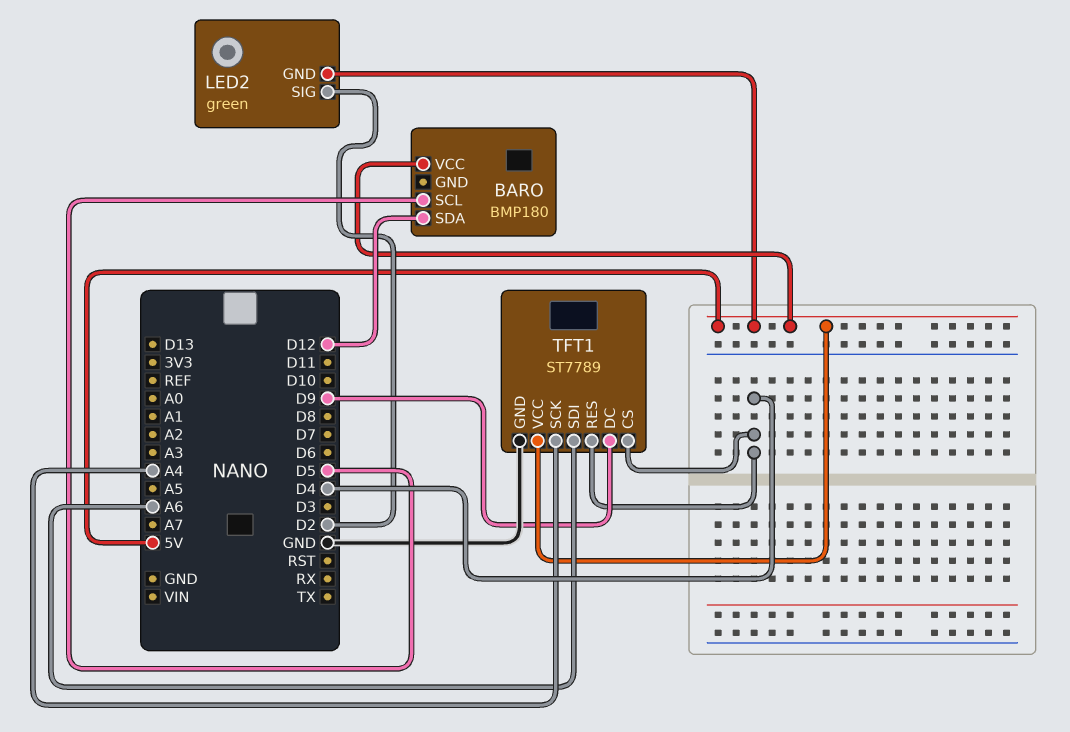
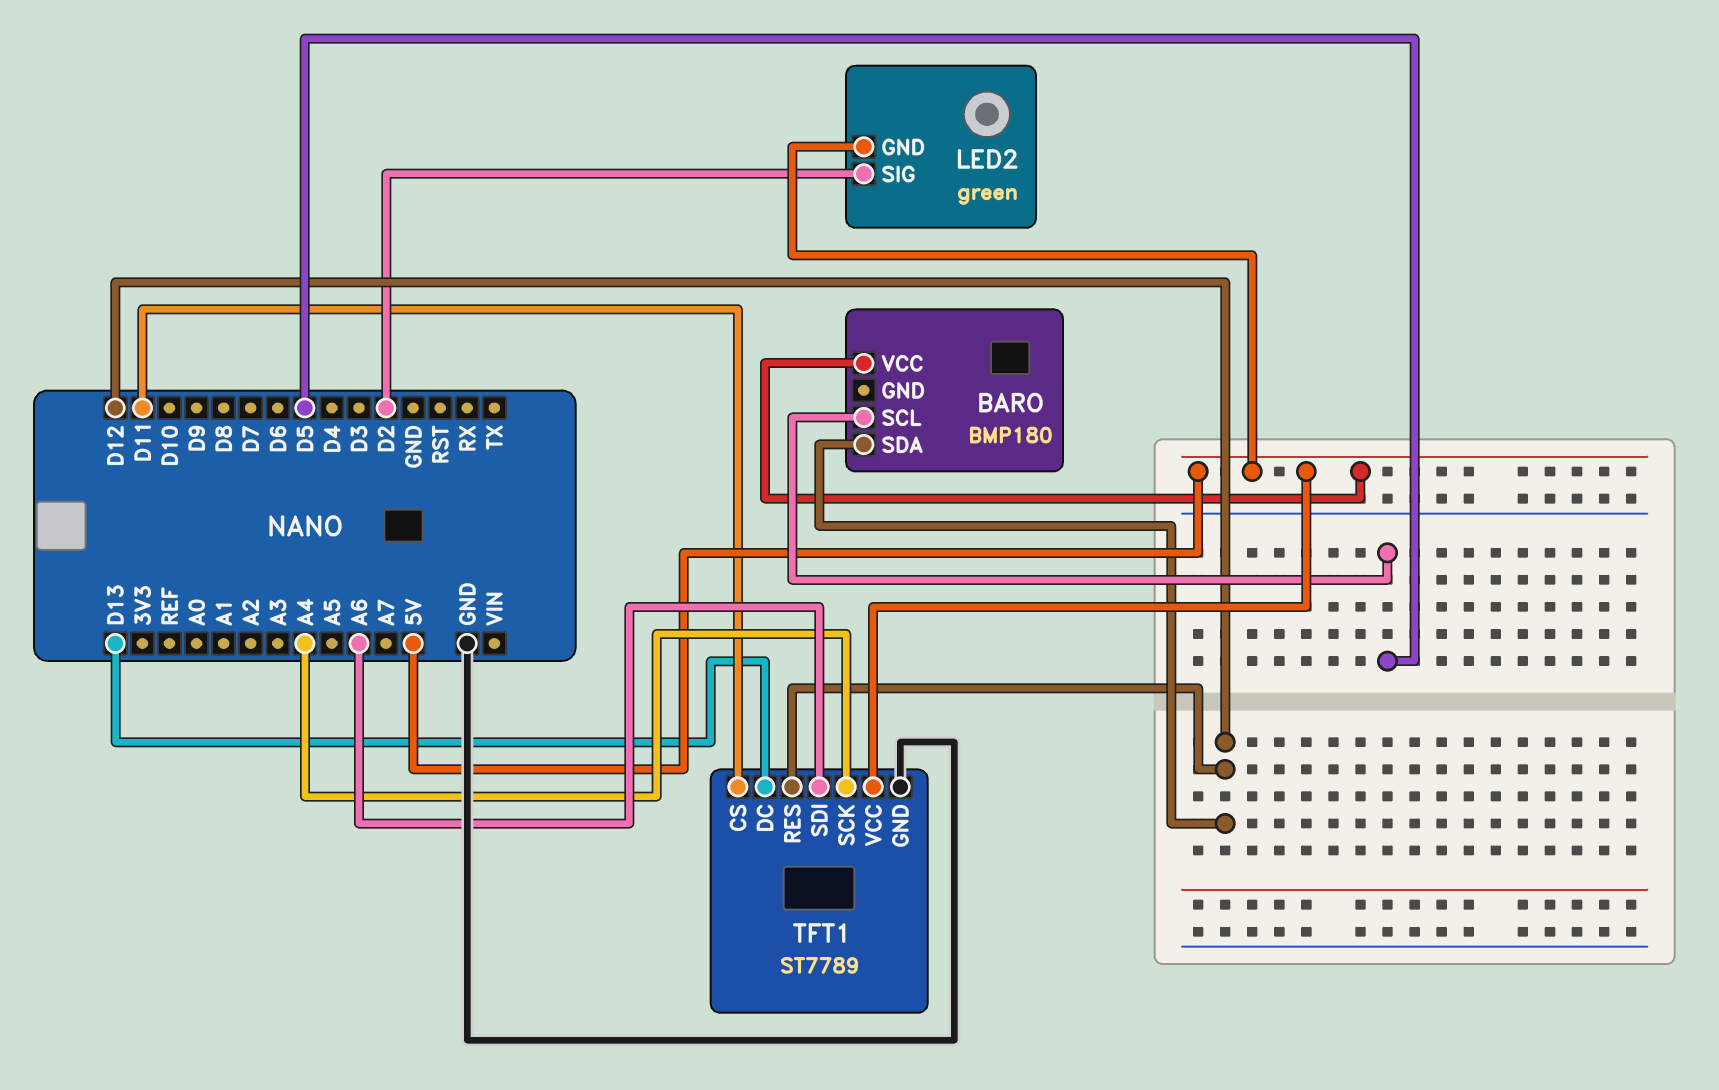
TFT1 pin CS: D4 -> D11
TFT1 pin DC: D9 -> D13
TFT1 pin RES: D4 -> D12

